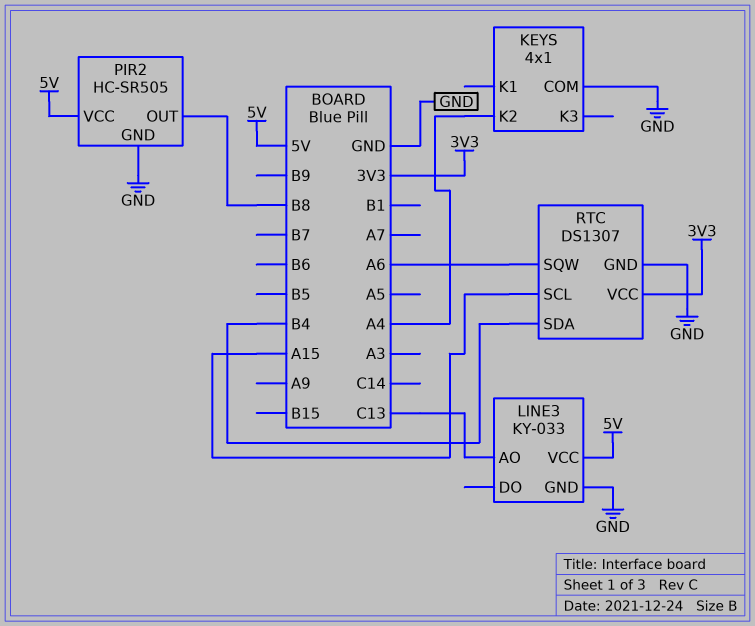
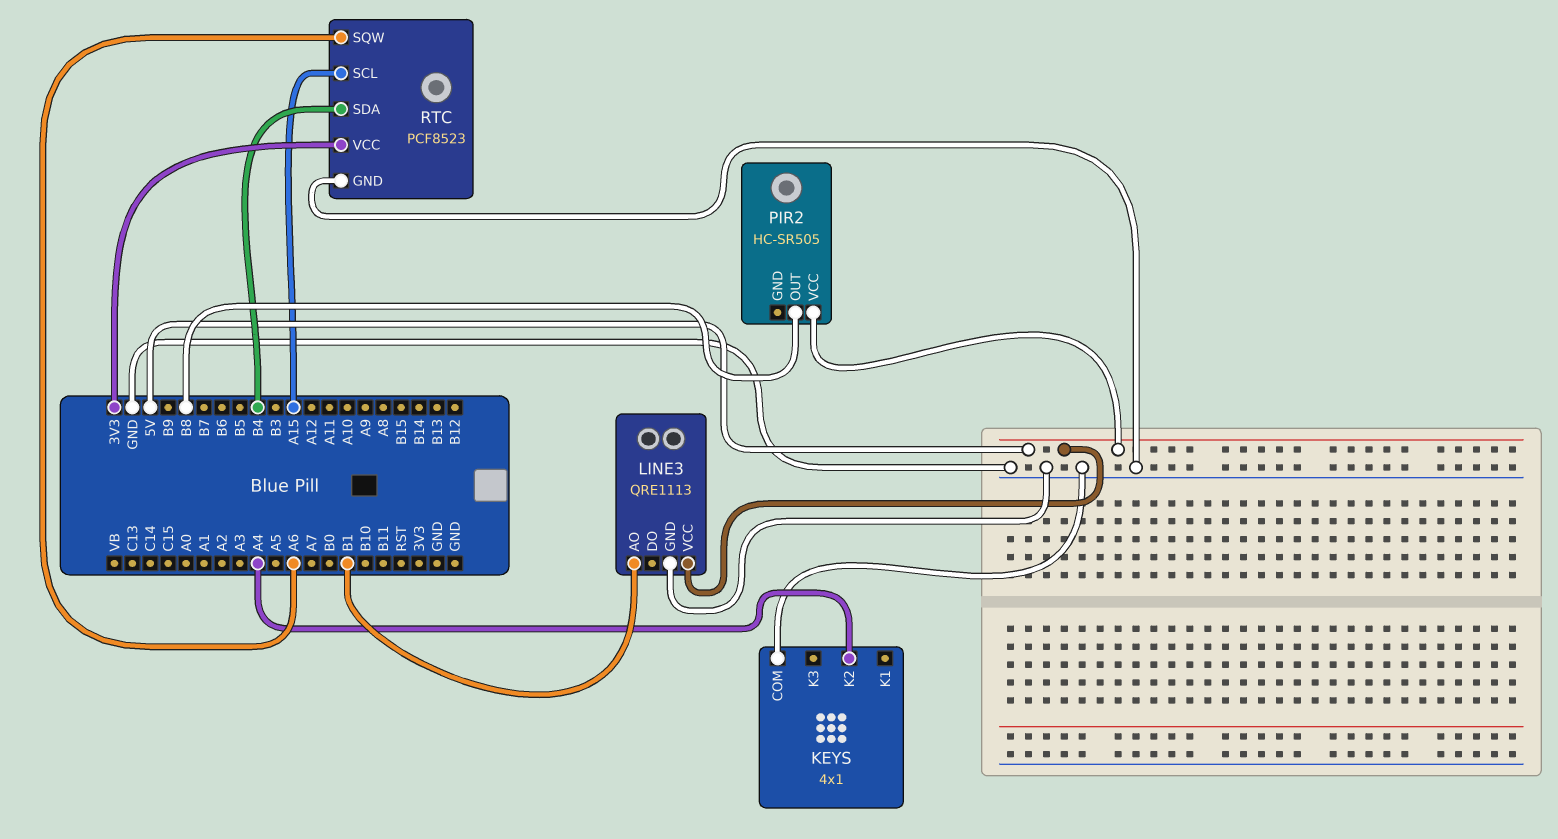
LINE3: KY-033 -> QRE1113
LINE3 pin AO: C13 -> B1
PIR2 pin GND: GND -> none
RTC: DS1307 -> PCF8523

